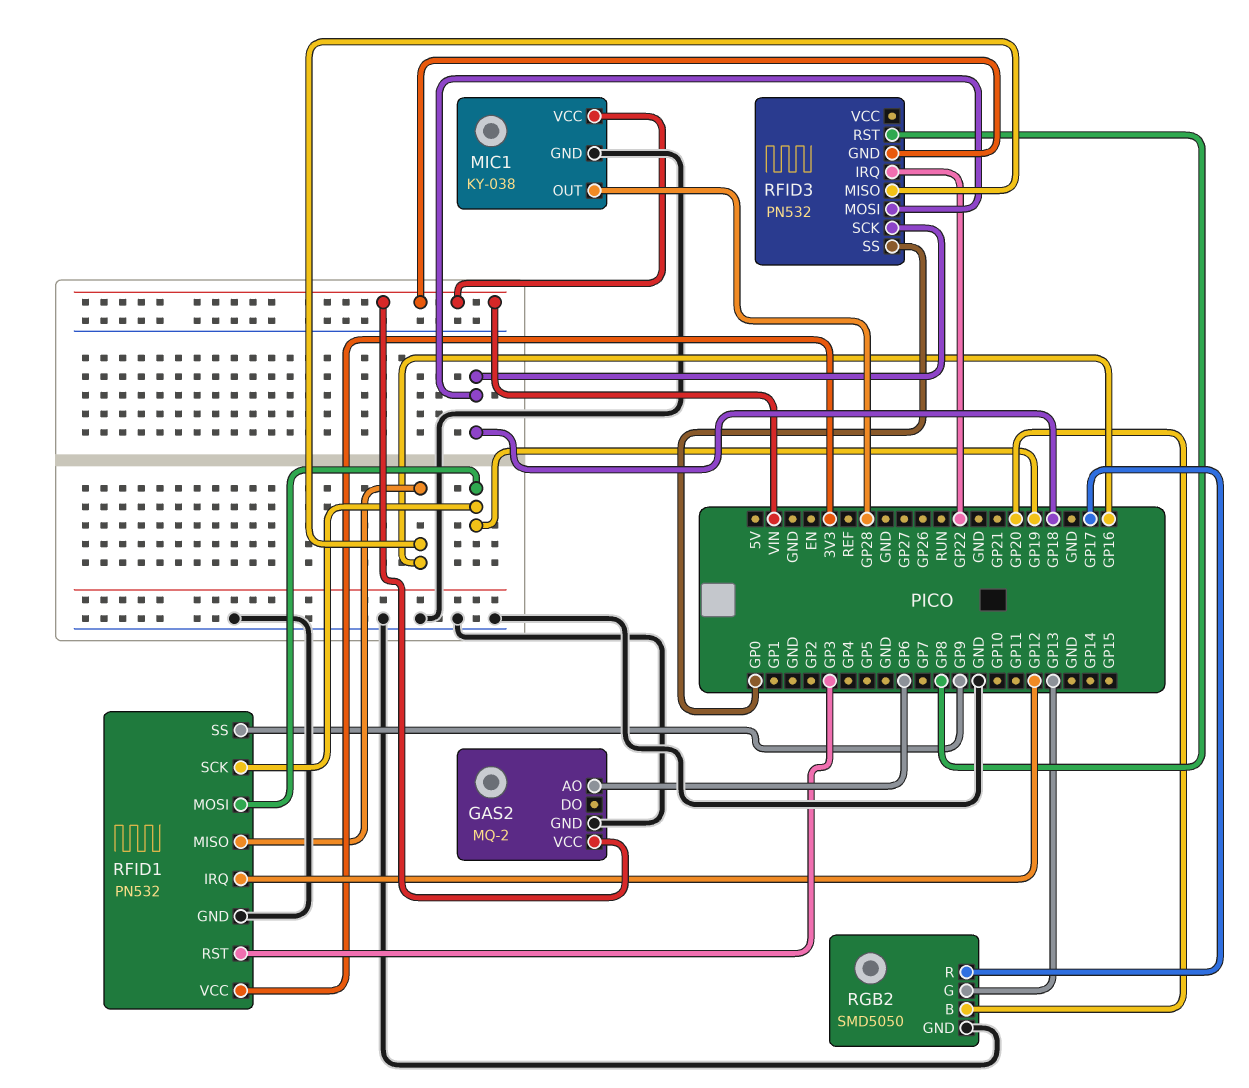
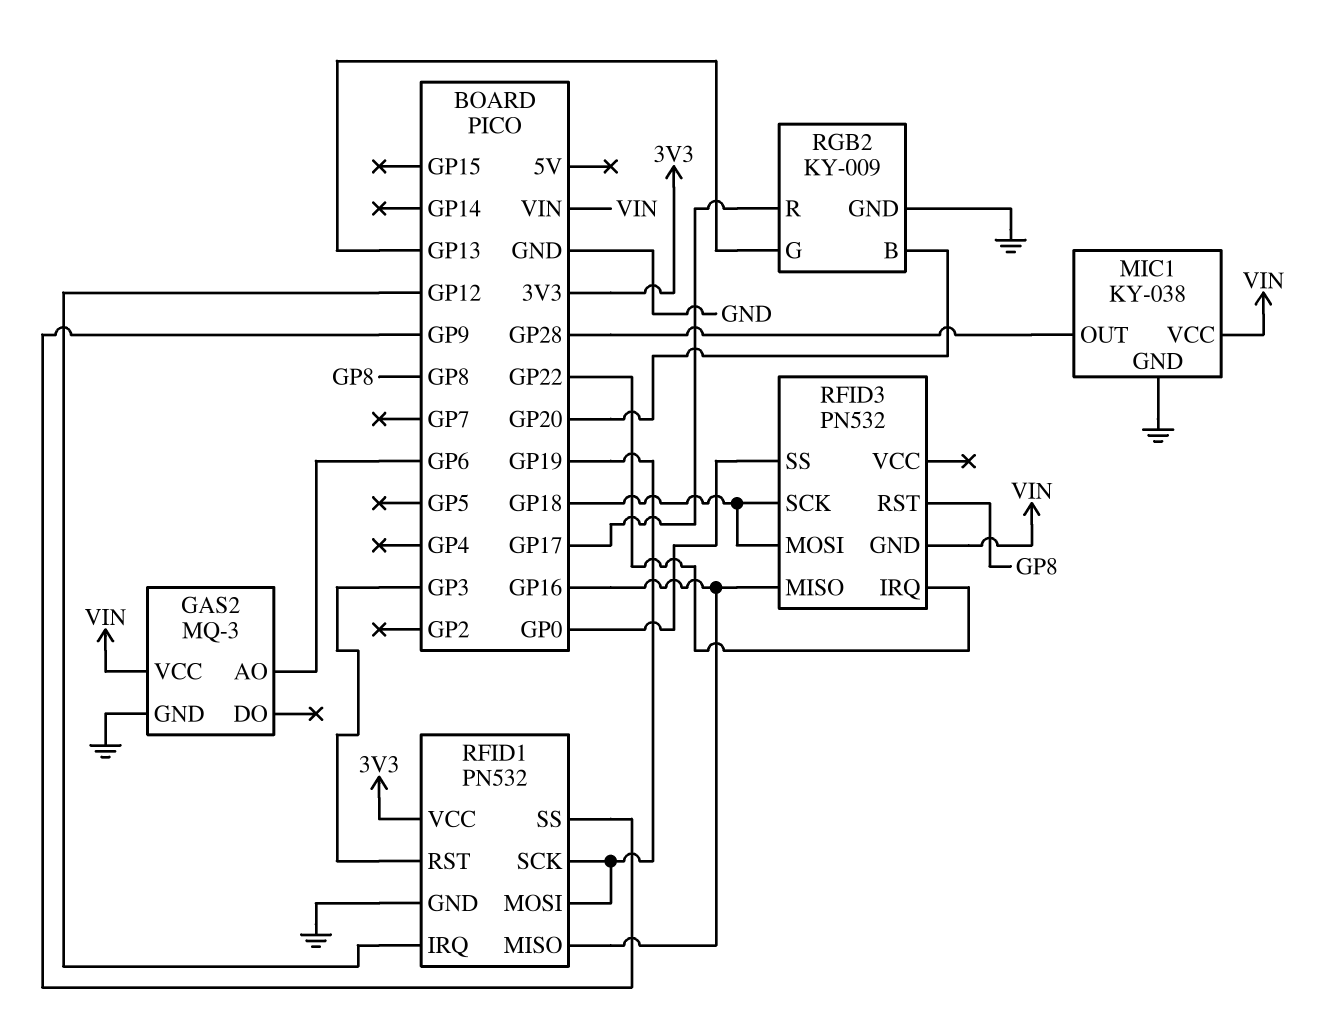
GAS2: MQ-2 -> MQ-3
RGB2: SMD5050 -> KY-009

